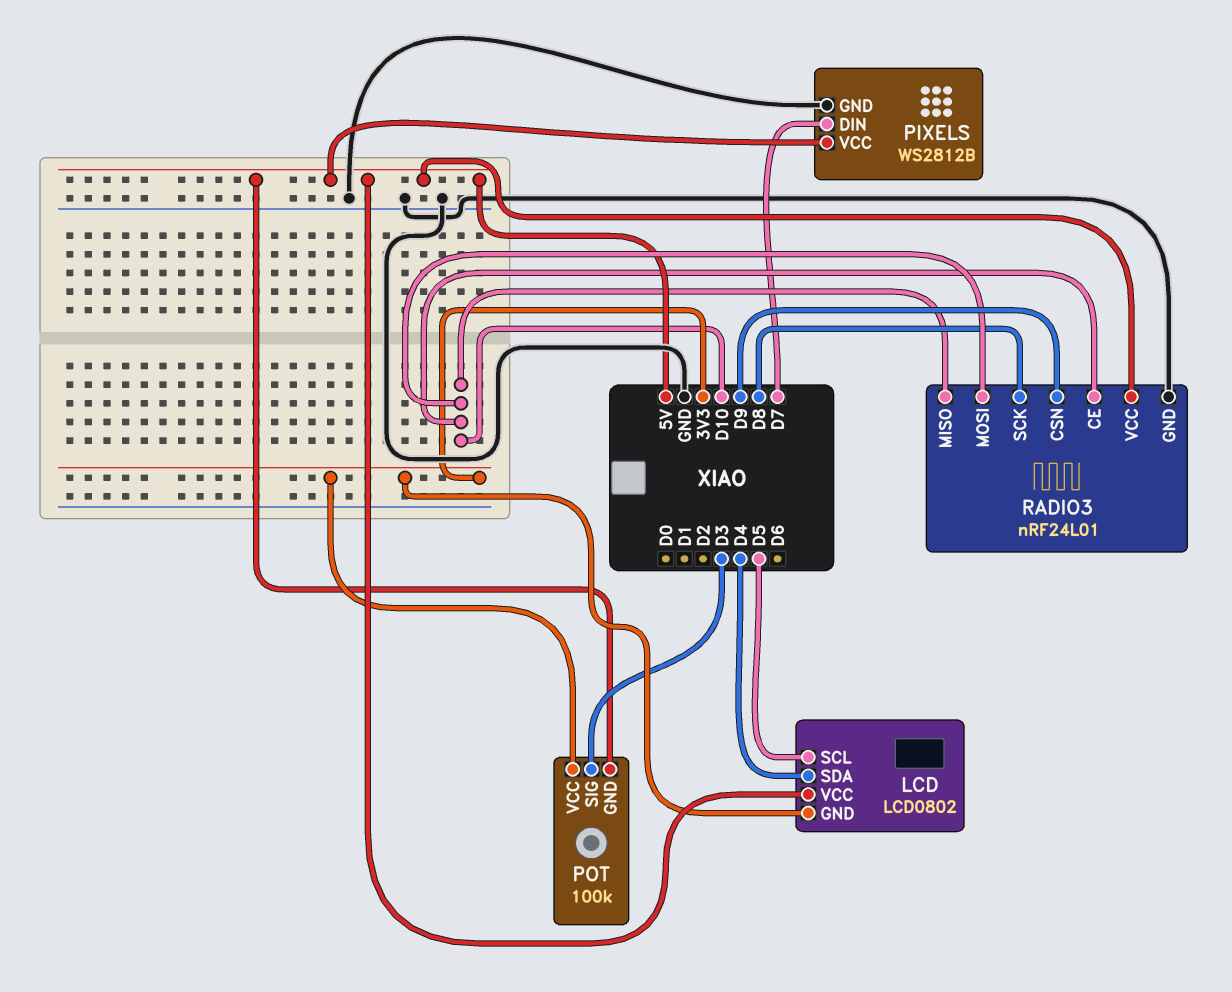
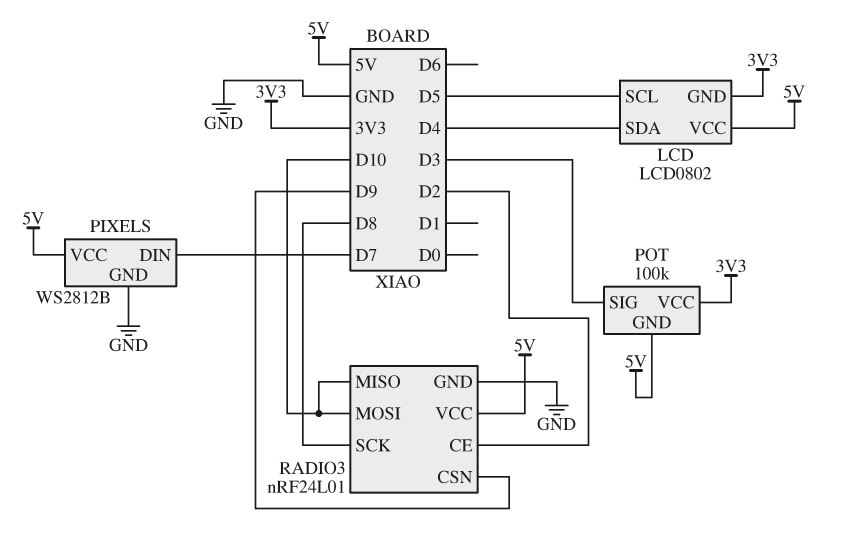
RADIO3 pin CE: D10 -> D2

